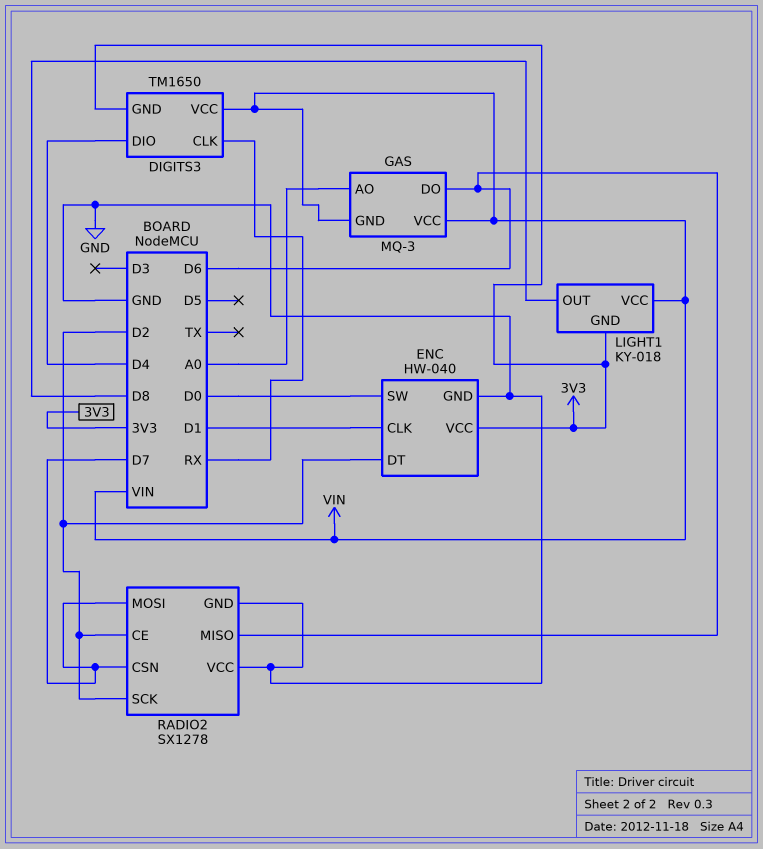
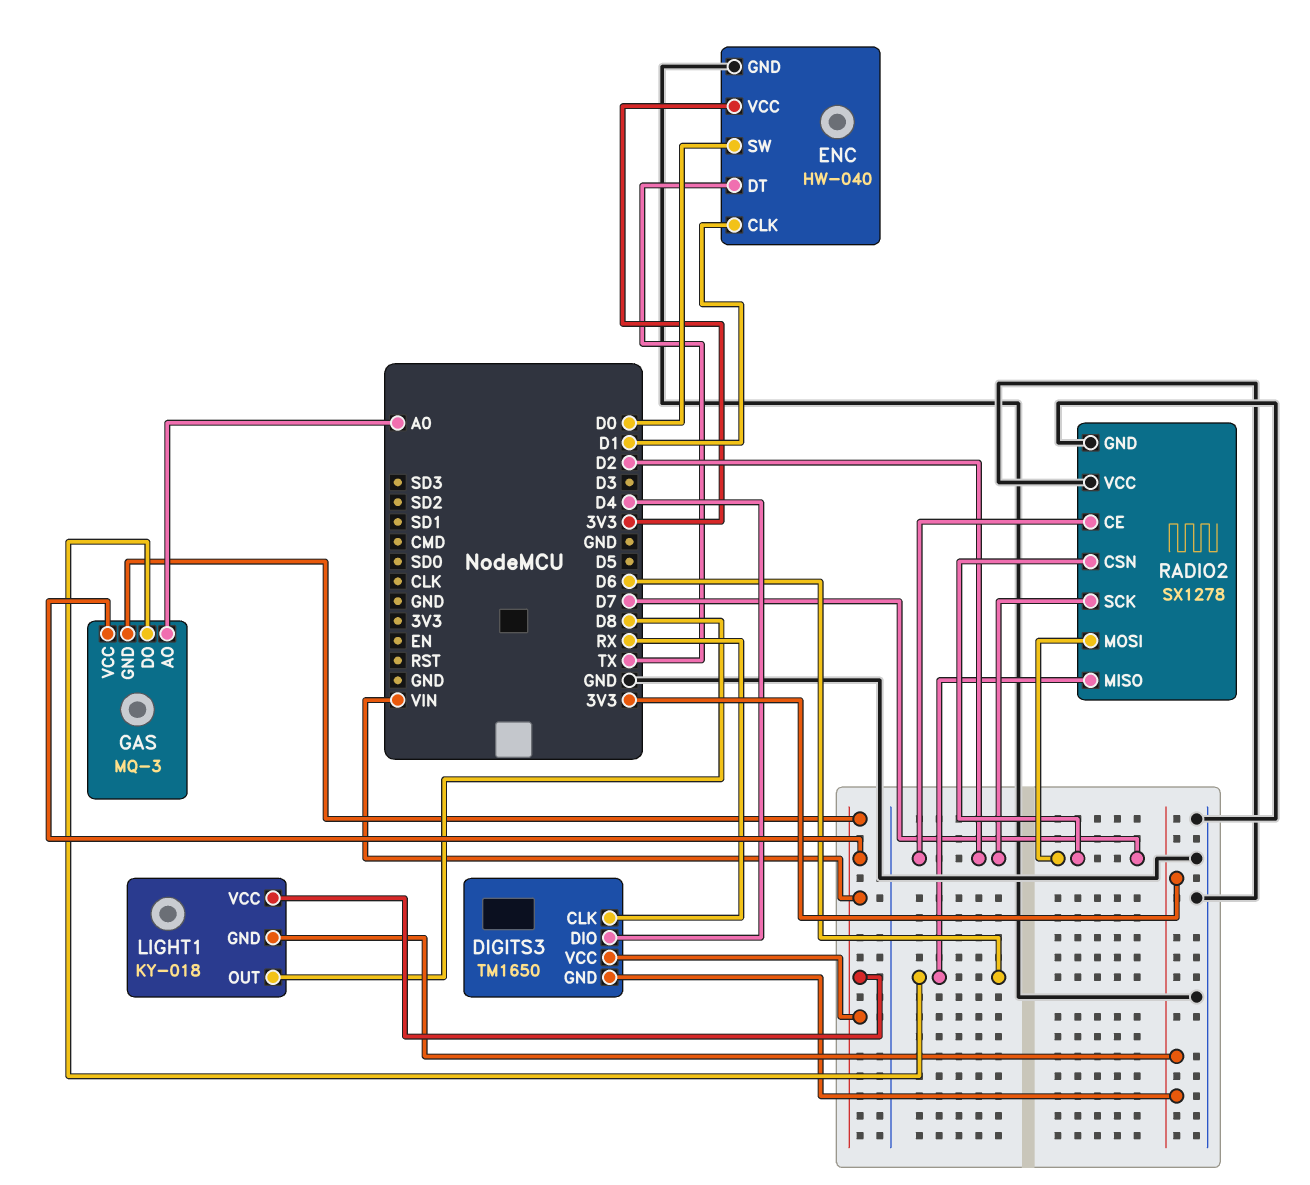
ENC pin DT: D2 -> TX

